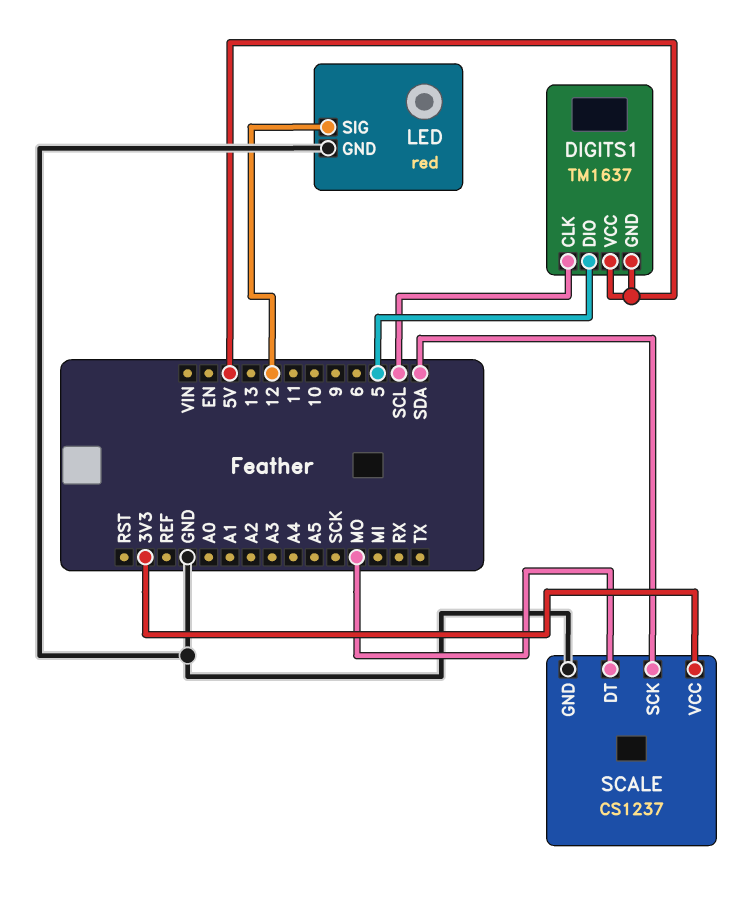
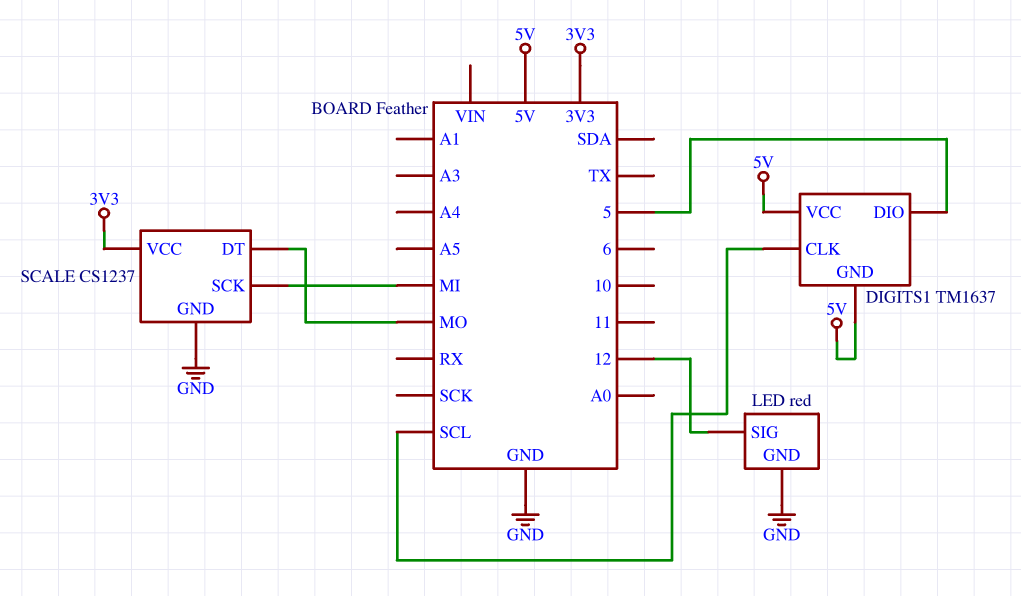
SCALE pin SCK: SDA -> MI

